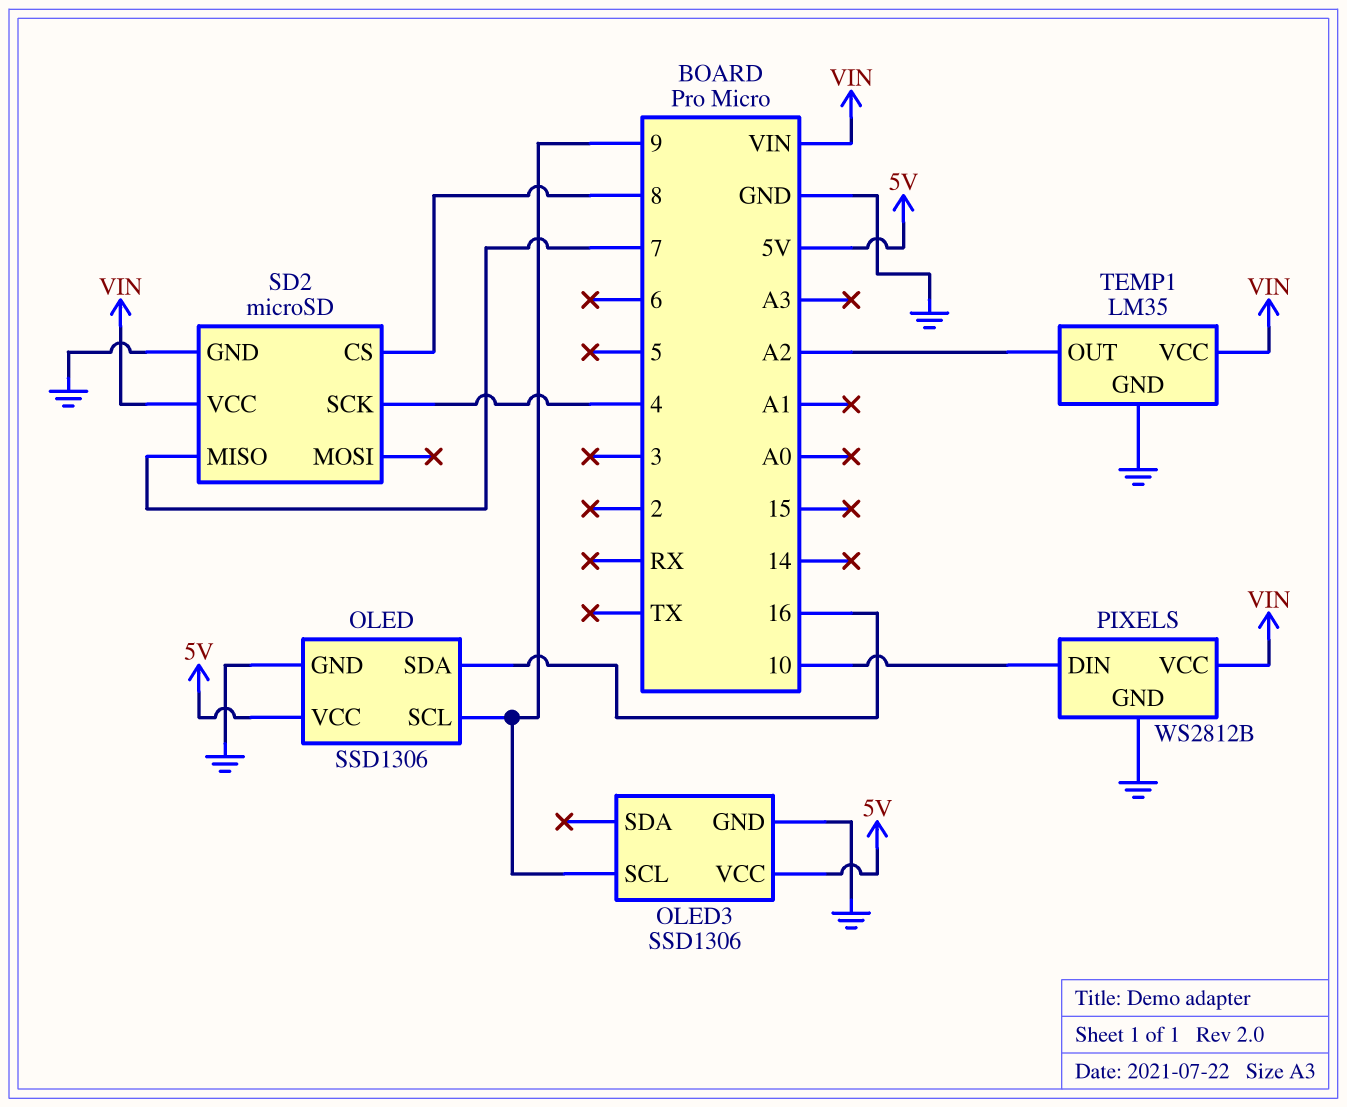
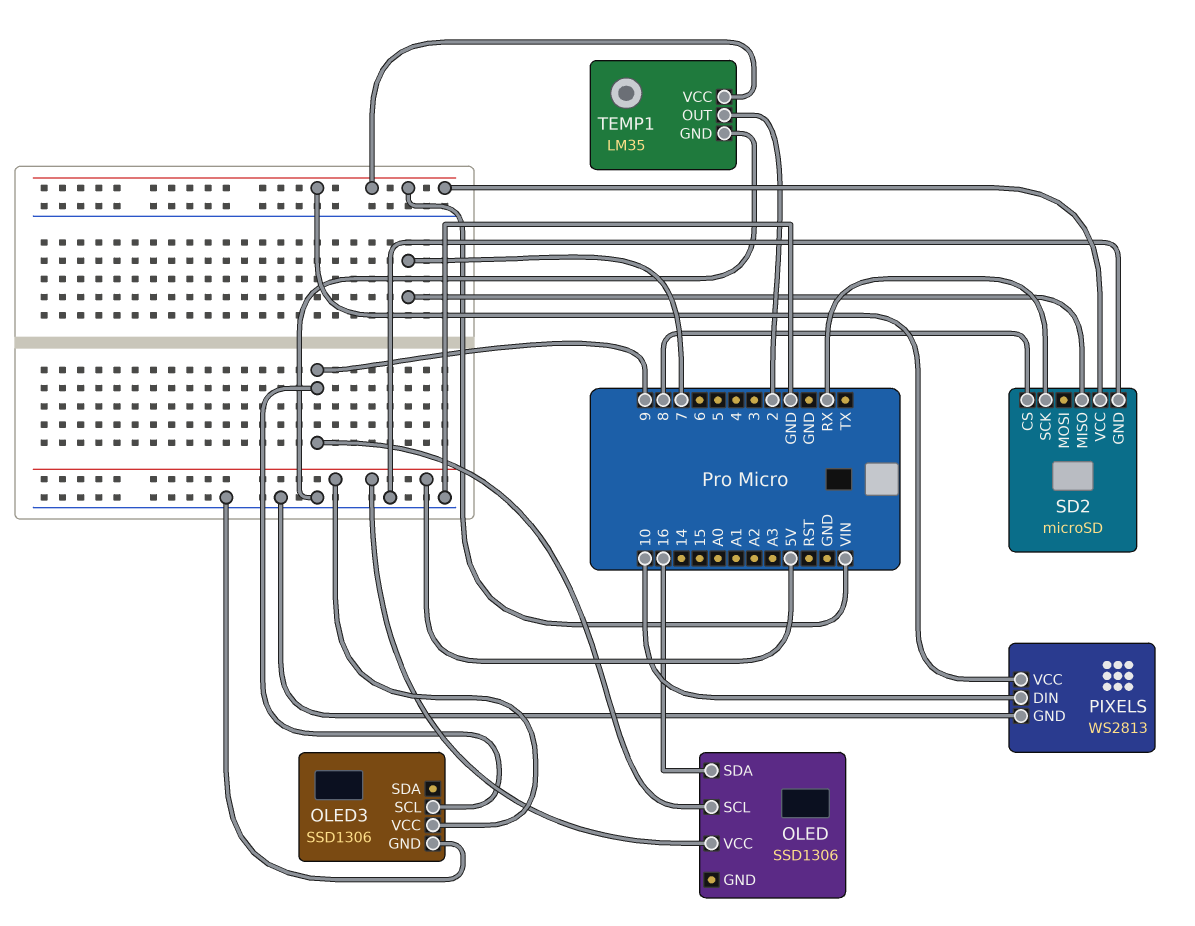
OLED pin GND: GND -> none
PIXELS: WS2812B -> WS2813
SD2 pin SCK: 4 -> RX
TEMP1 pin OUT: A2 -> 2

